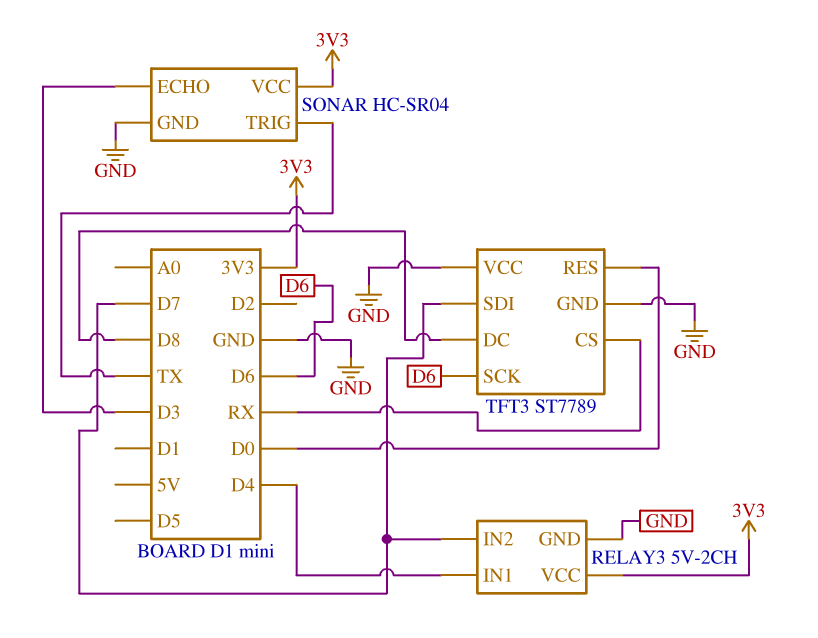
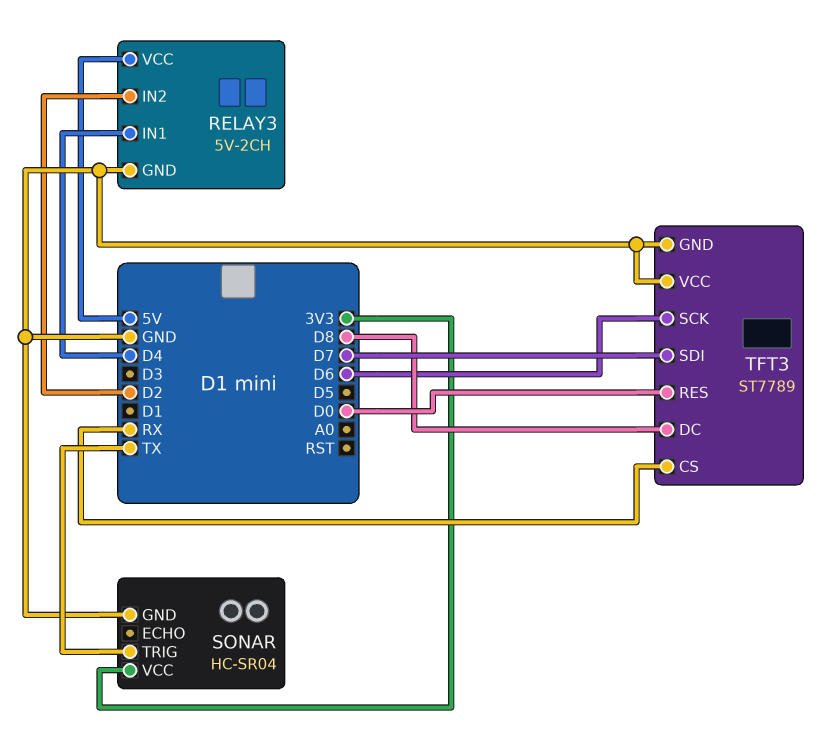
RELAY3 pin IN2: D7 -> D2
RELAY3 pin VCC: 3V3 -> 5V
SONAR pin ECHO: D3 -> none

